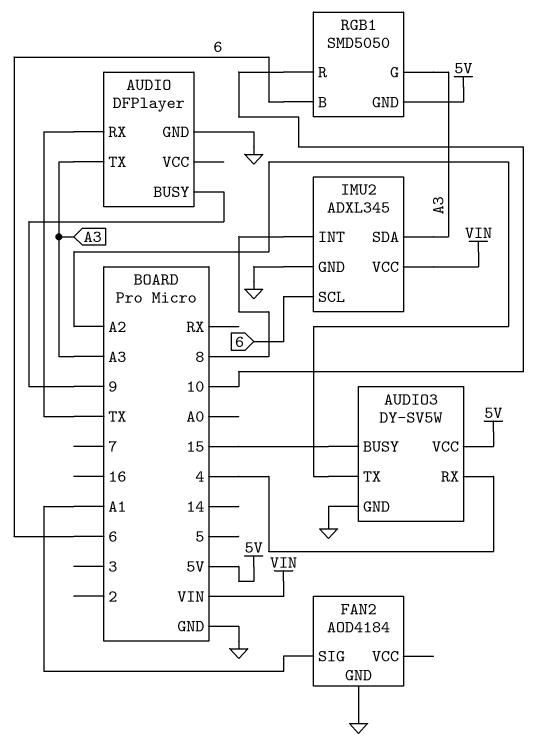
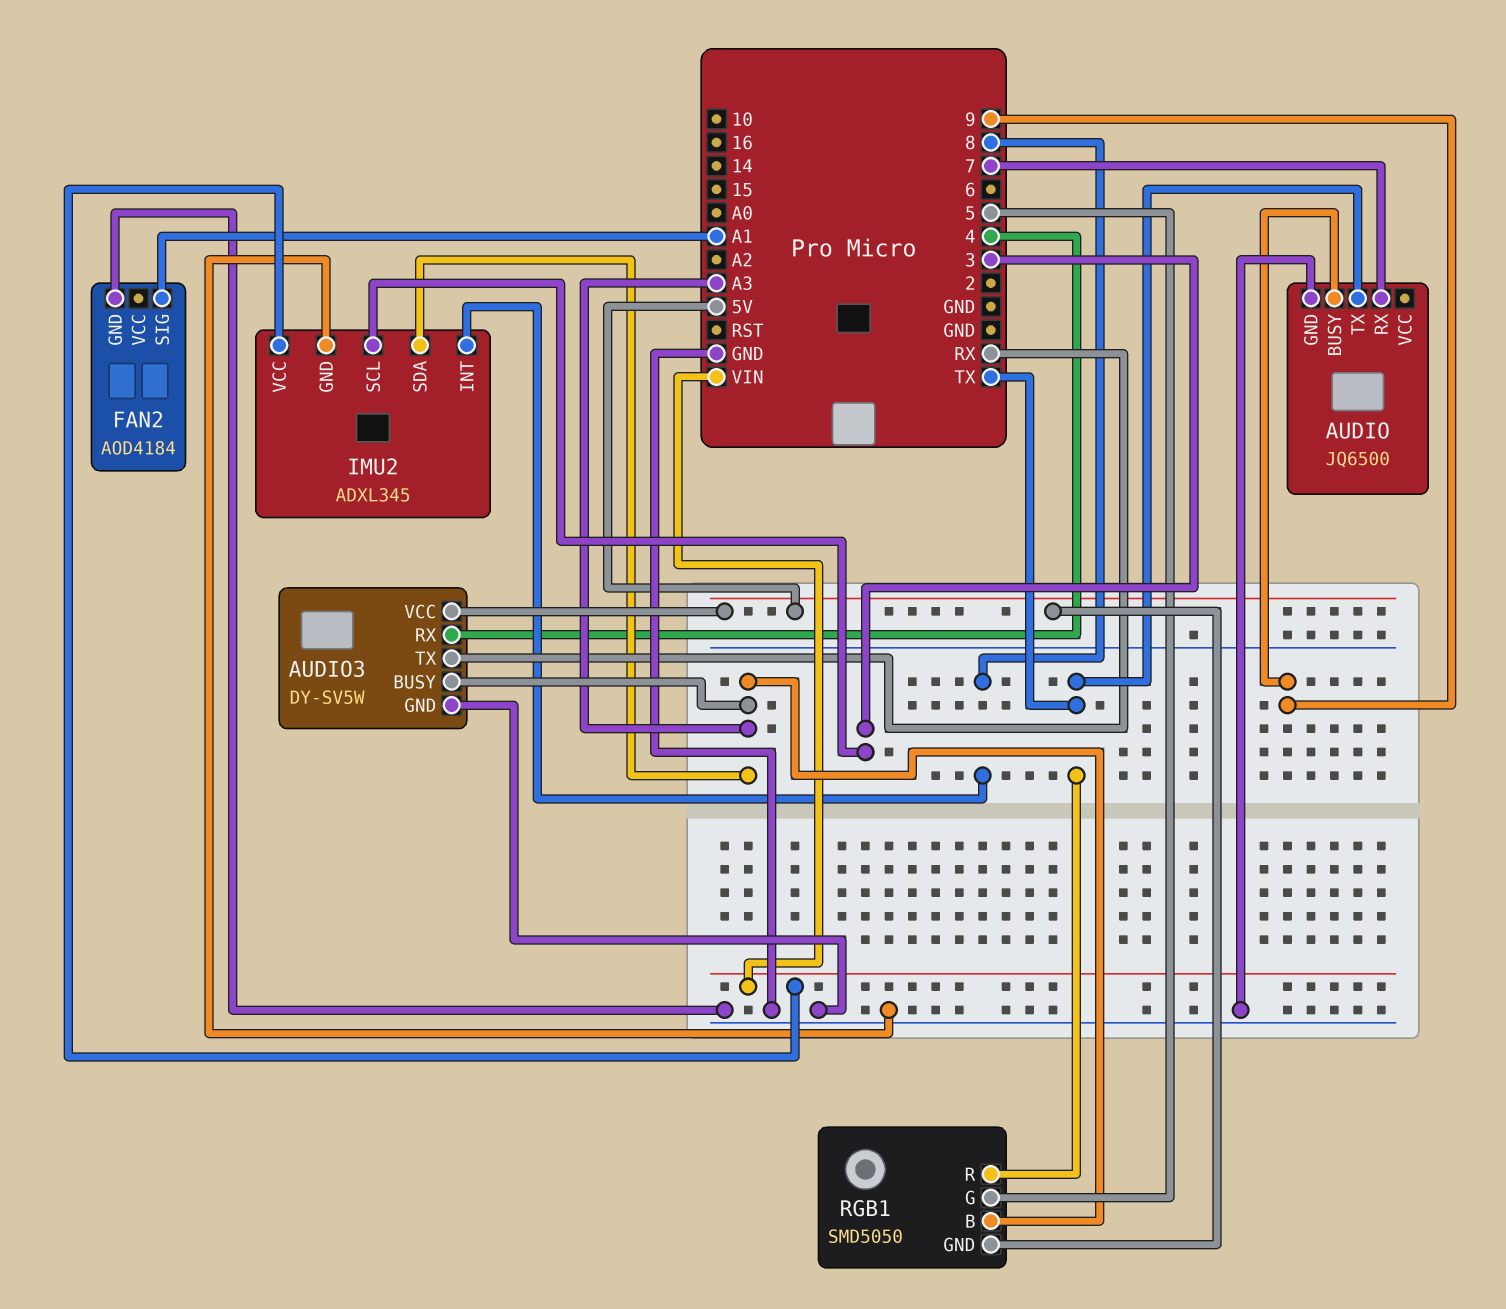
AUDIO: DFPlayer -> JQ6500
AUDIO pin RX: TX -> 7
AUDIO pin TX: A3 -> TX
AUDIO3 pin BUSY: 15 -> A3
AUDIO3 pin TX: A2 -> RX
IMU2 pin SCL: 6 -> 3
RGB1 pin B: 6 -> A3
RGB1 pin G: A3 -> 5
RGB1 pin R: 10 -> TX

